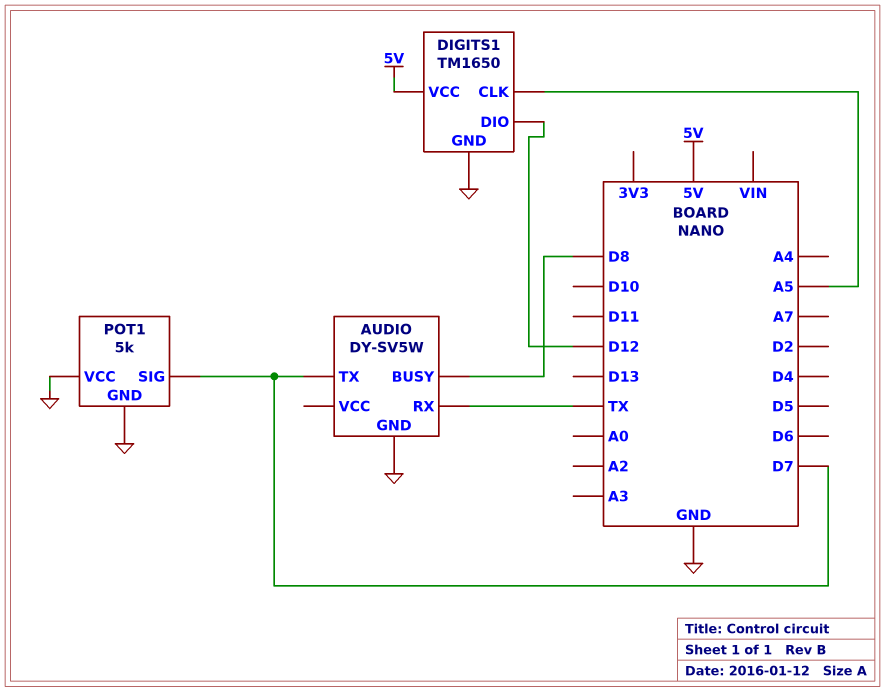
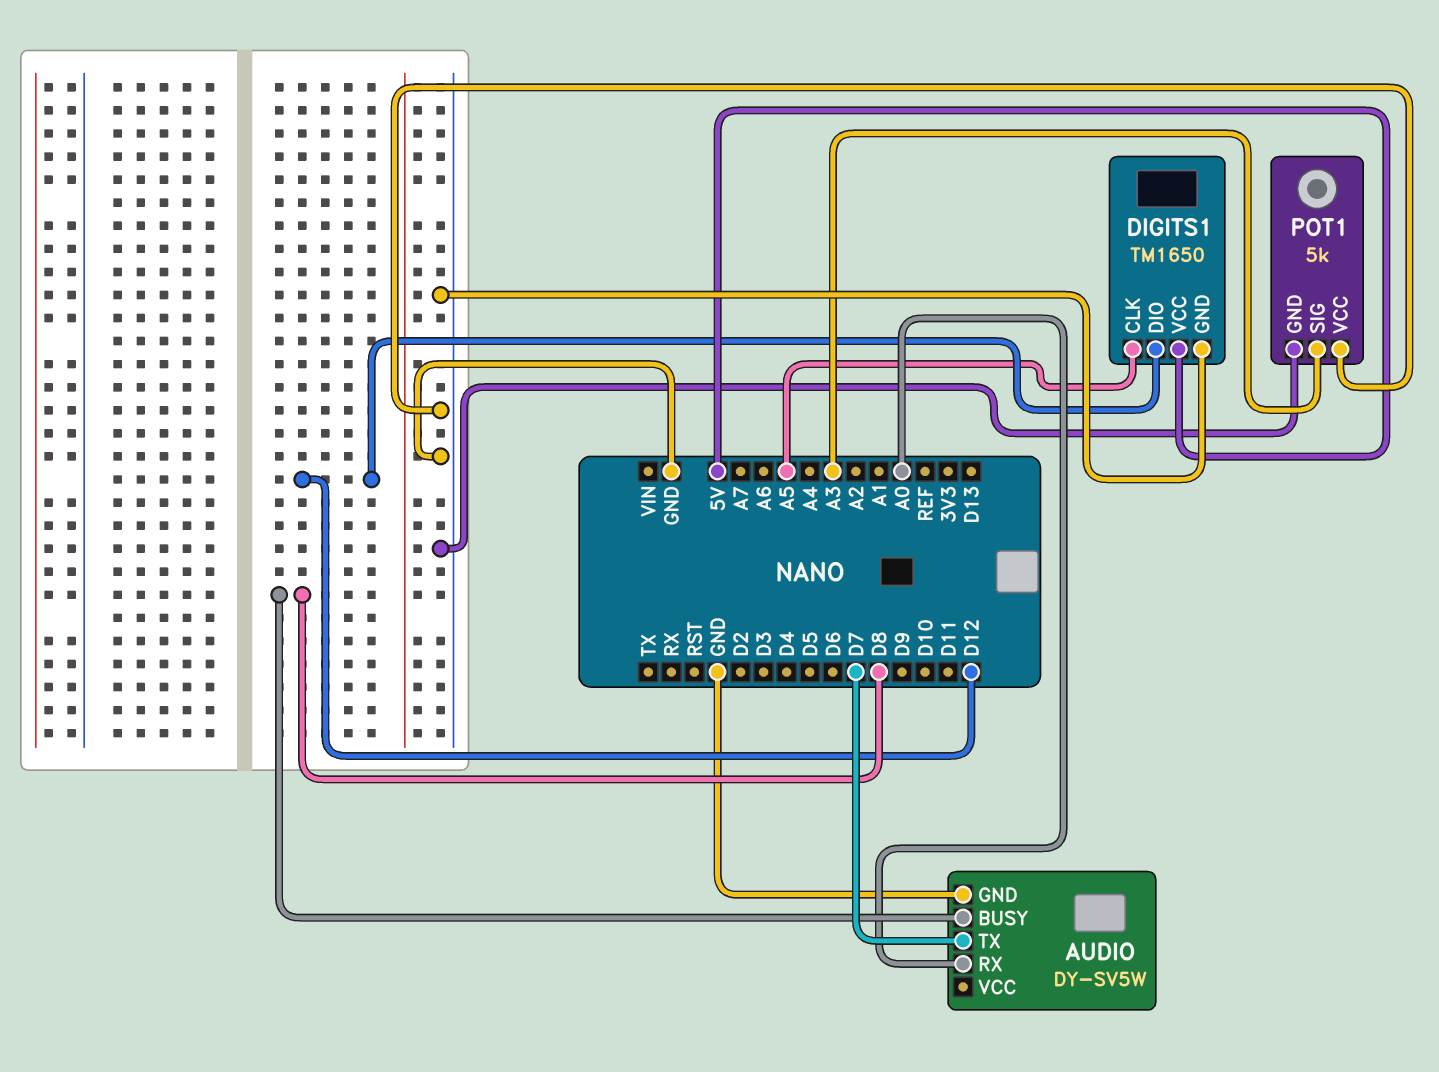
AUDIO pin RX: TX -> A0
POT1 pin SIG: D7 -> A3

